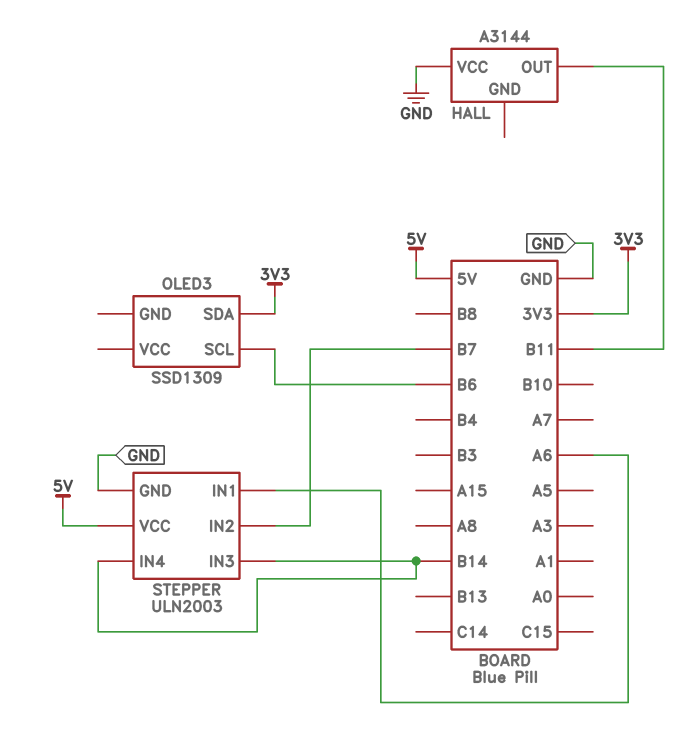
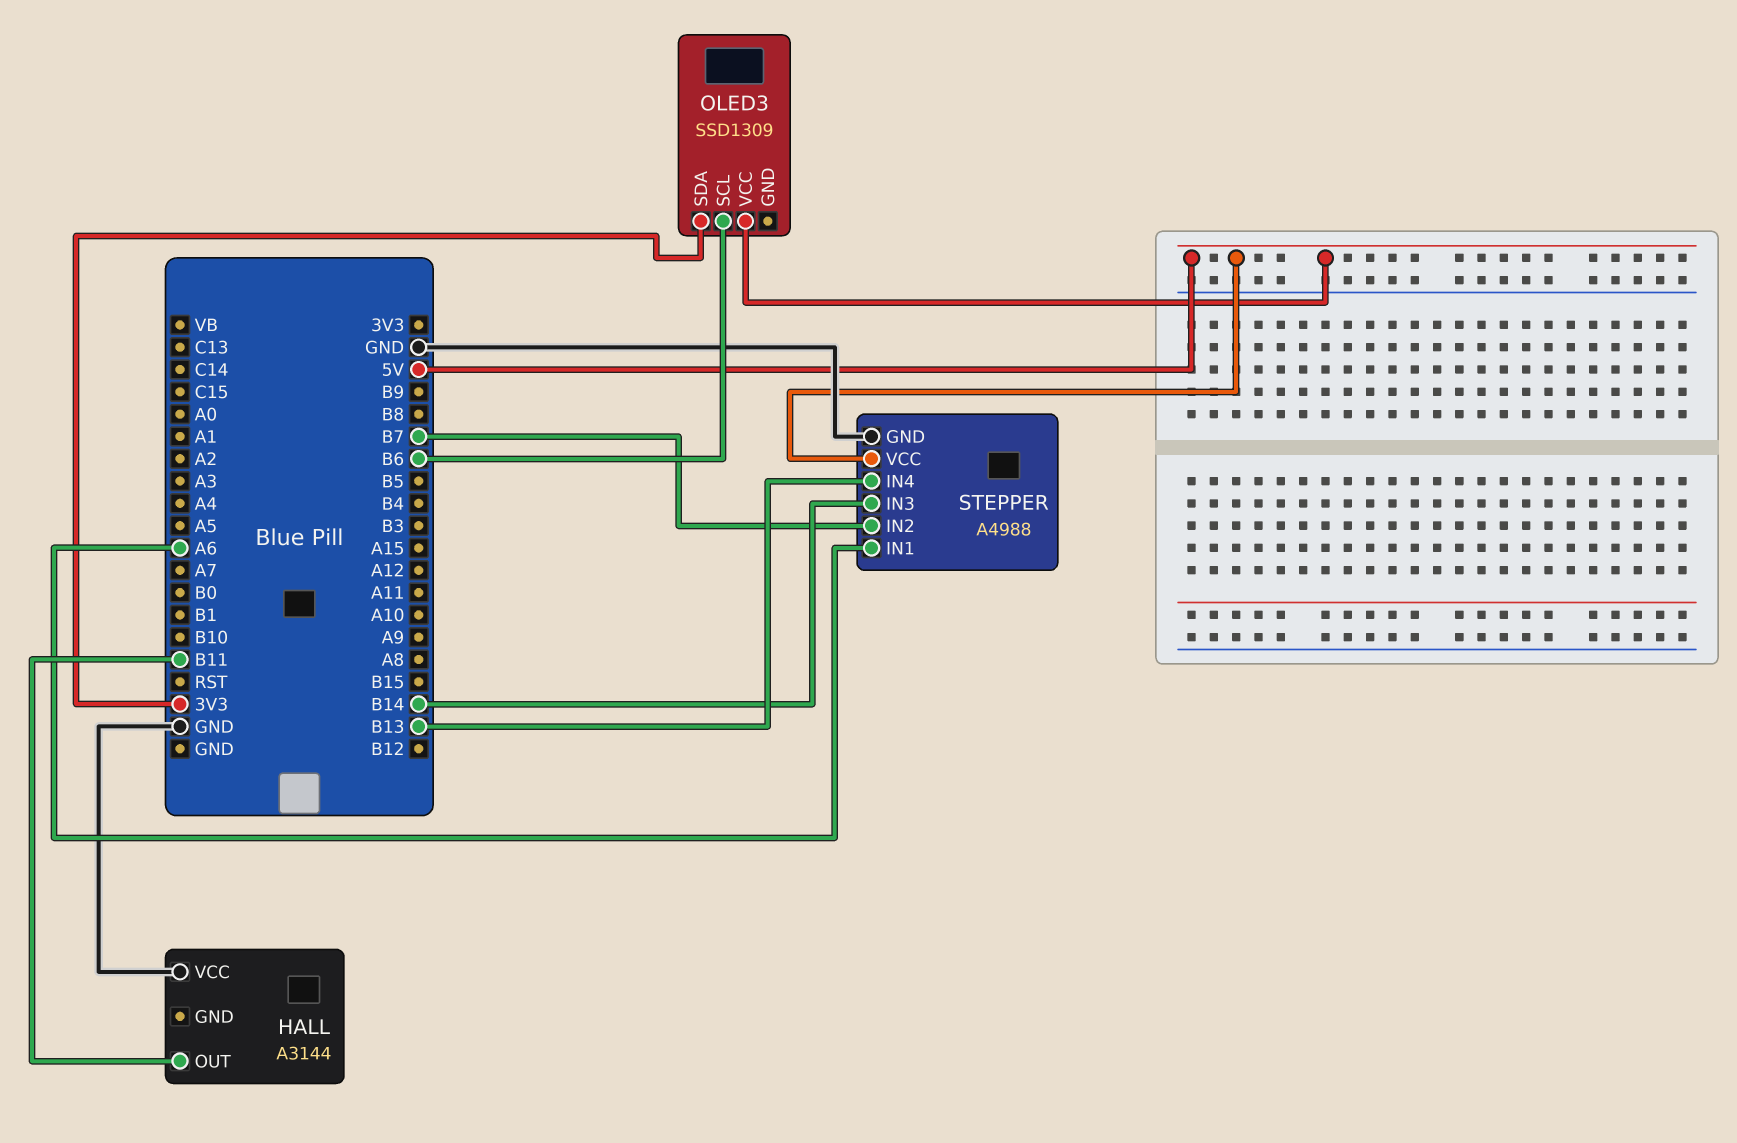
OLED3 pin VCC: none -> 5V
STEPPER: ULN2003 -> A4988
STEPPER pin IN4: B14 -> B13

